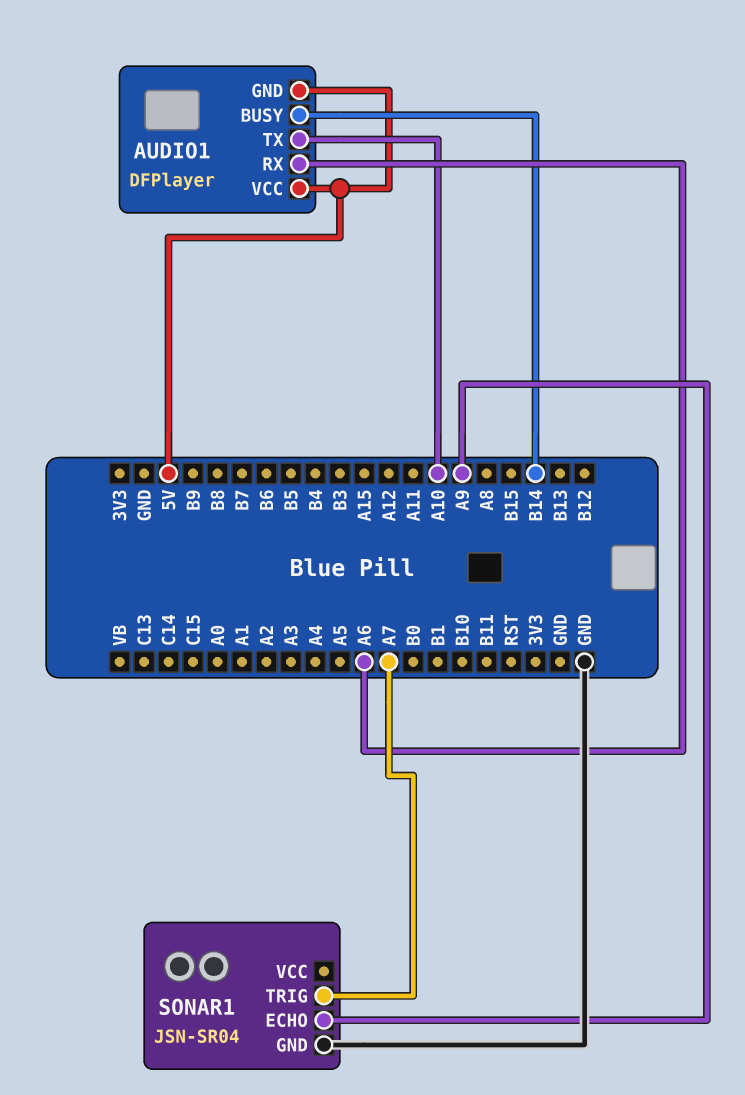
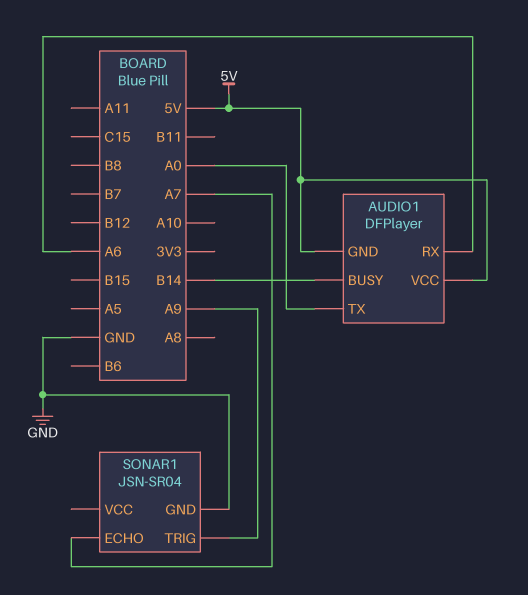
AUDIO1 pin TX: A10 -> A0
SONAR1 pin ECHO: A9 -> A7
SONAR1 pin TRIG: A7 -> A9

